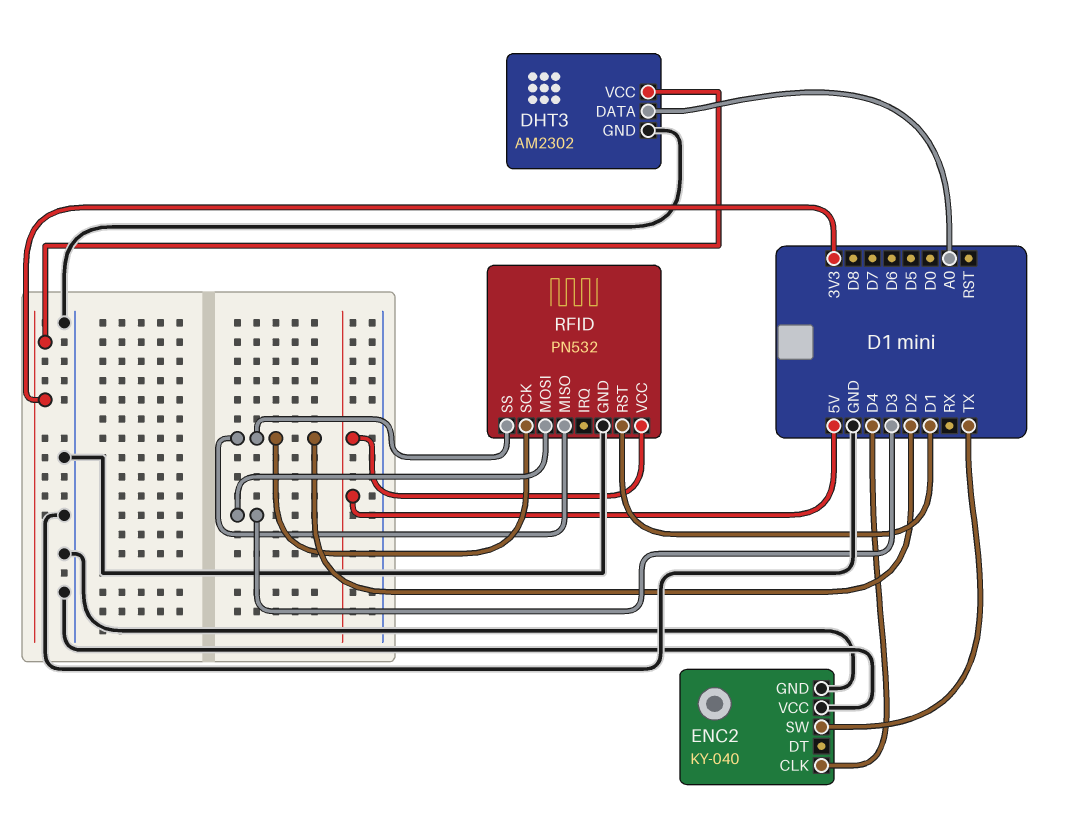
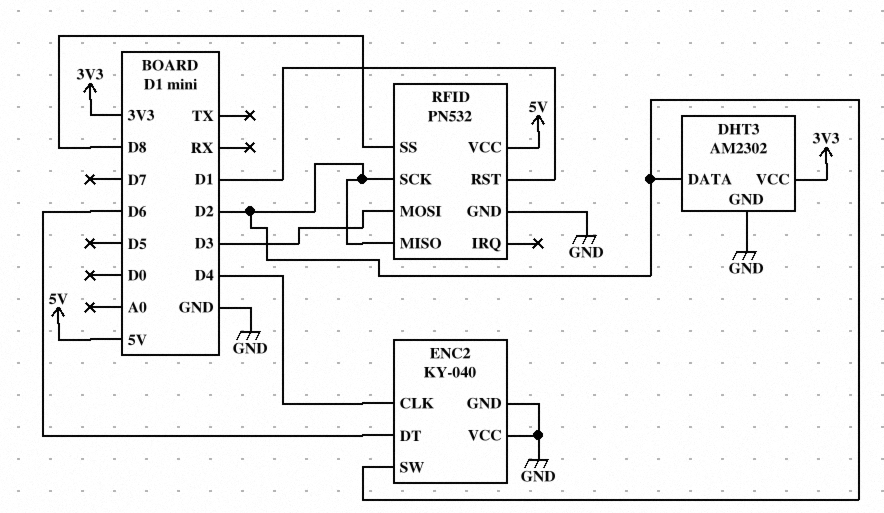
DHT3 pin DATA: A0 -> D2
ENC2 pin DT: none -> D6
ENC2 pin SW: TX -> D2
RFID pin SS: D2 -> D8

